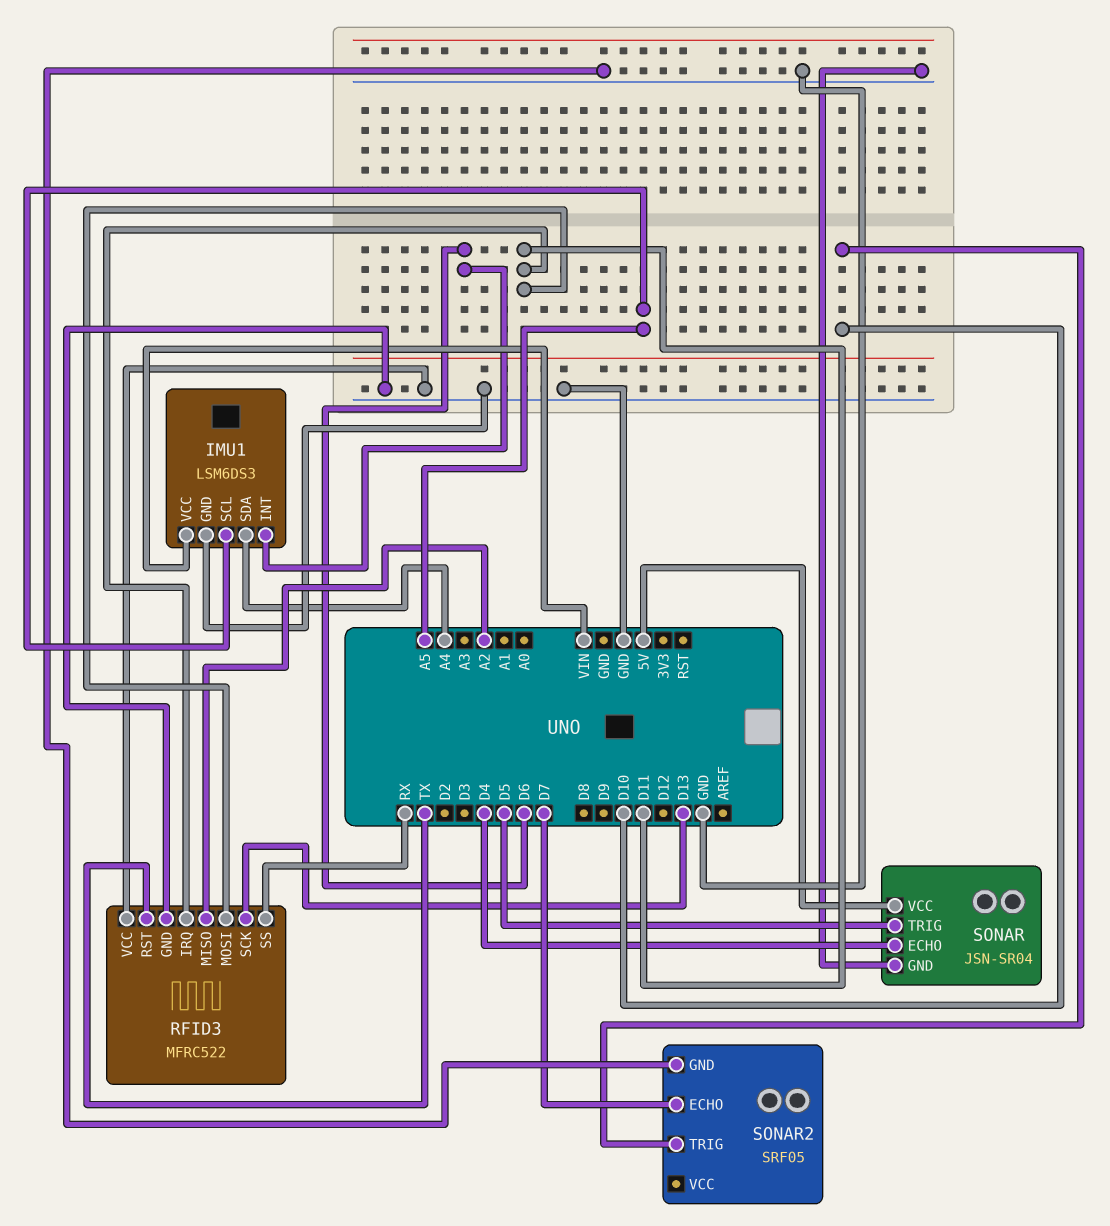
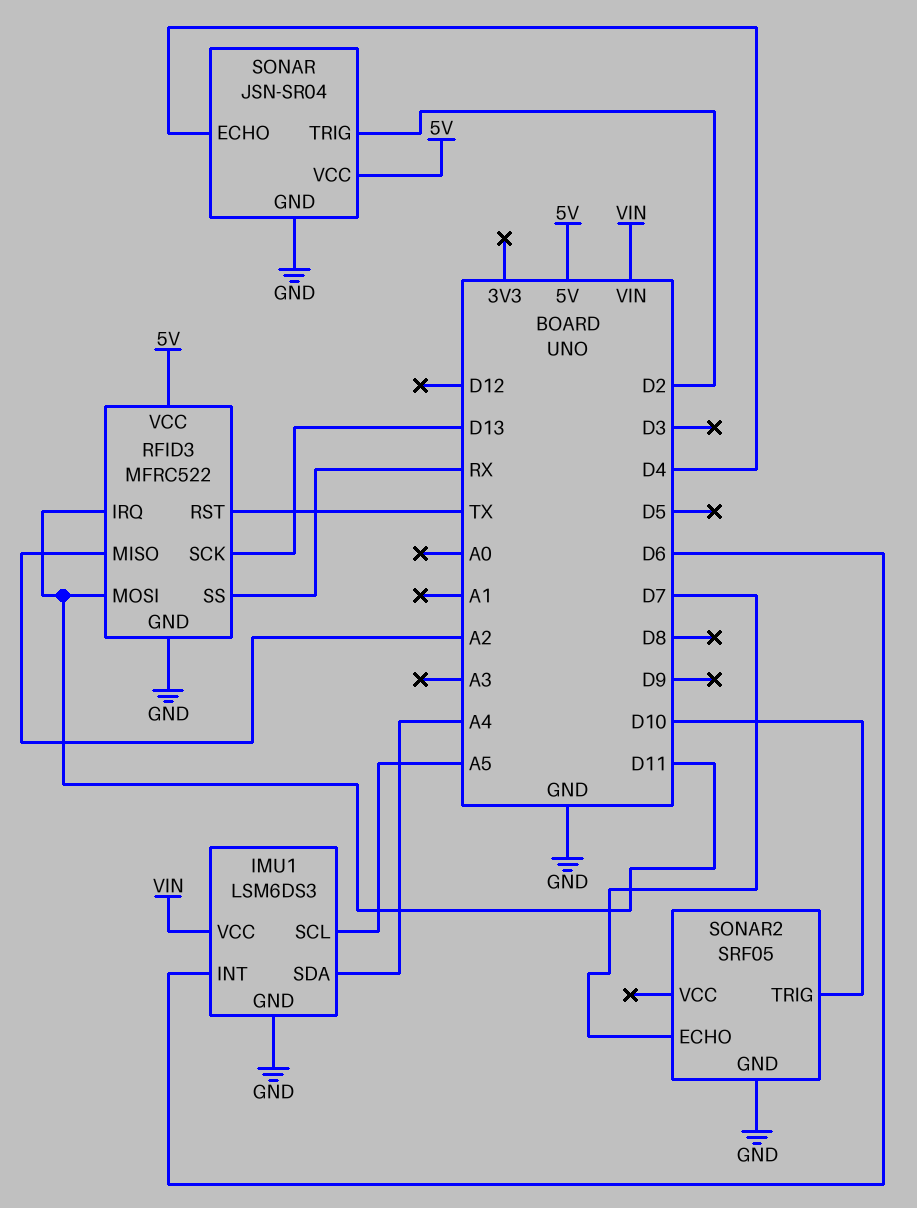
RFID3 pin VCC: GND -> 5V
SONAR pin TRIG: D5 -> D2

